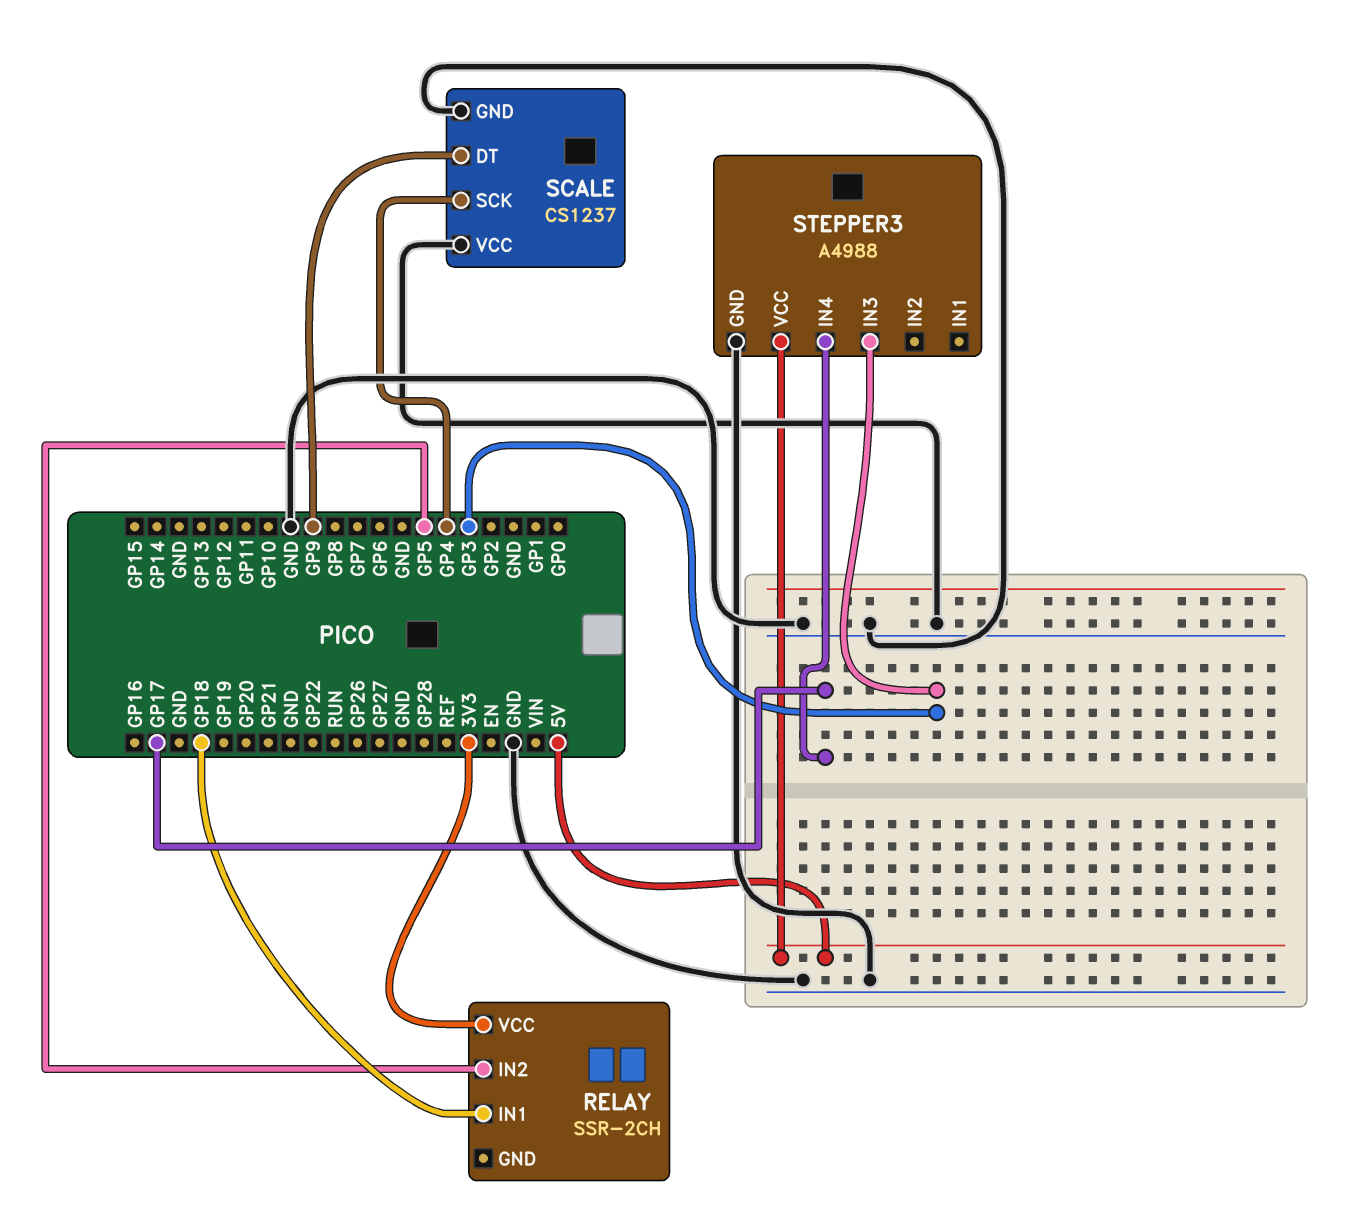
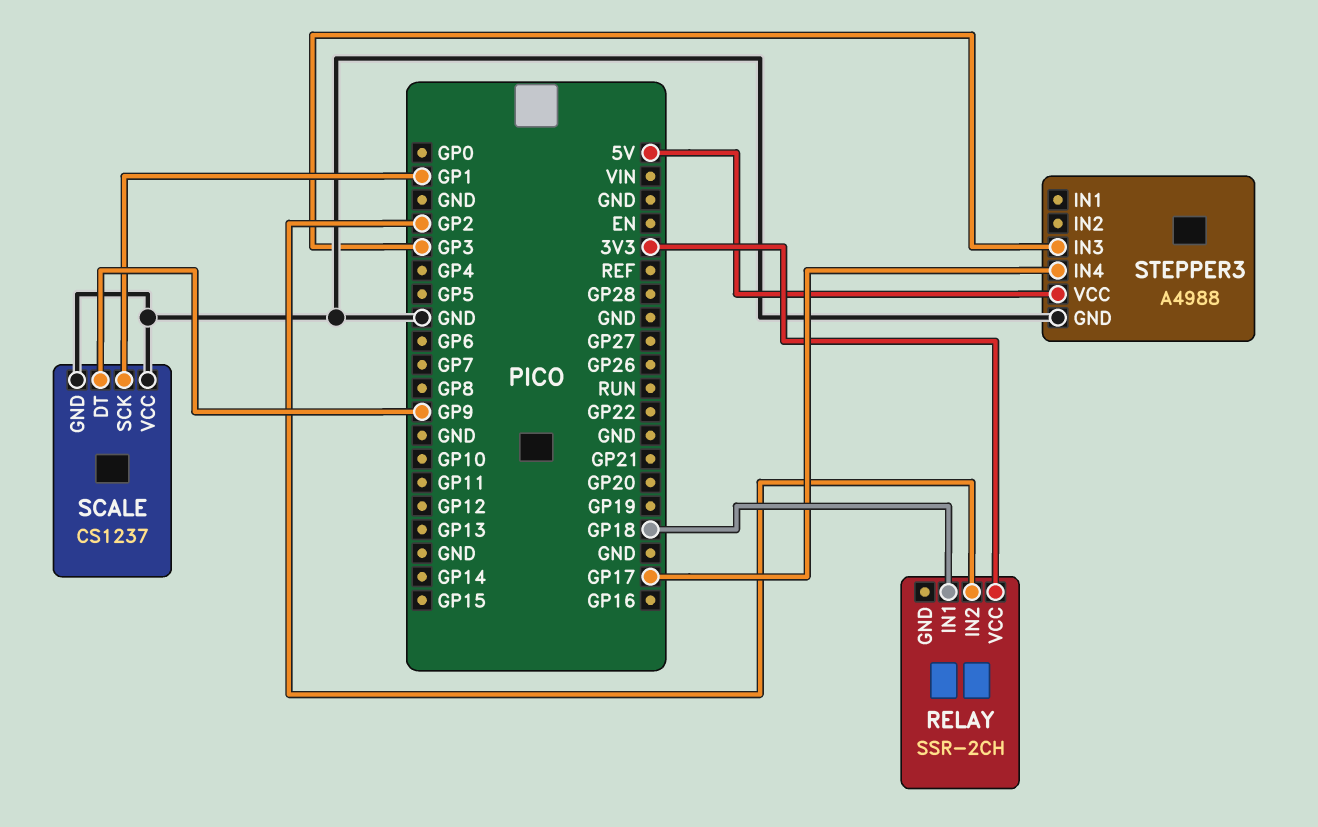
RELAY pin IN2: GP5 -> GP2
SCALE pin SCK: GP4 -> GP1

